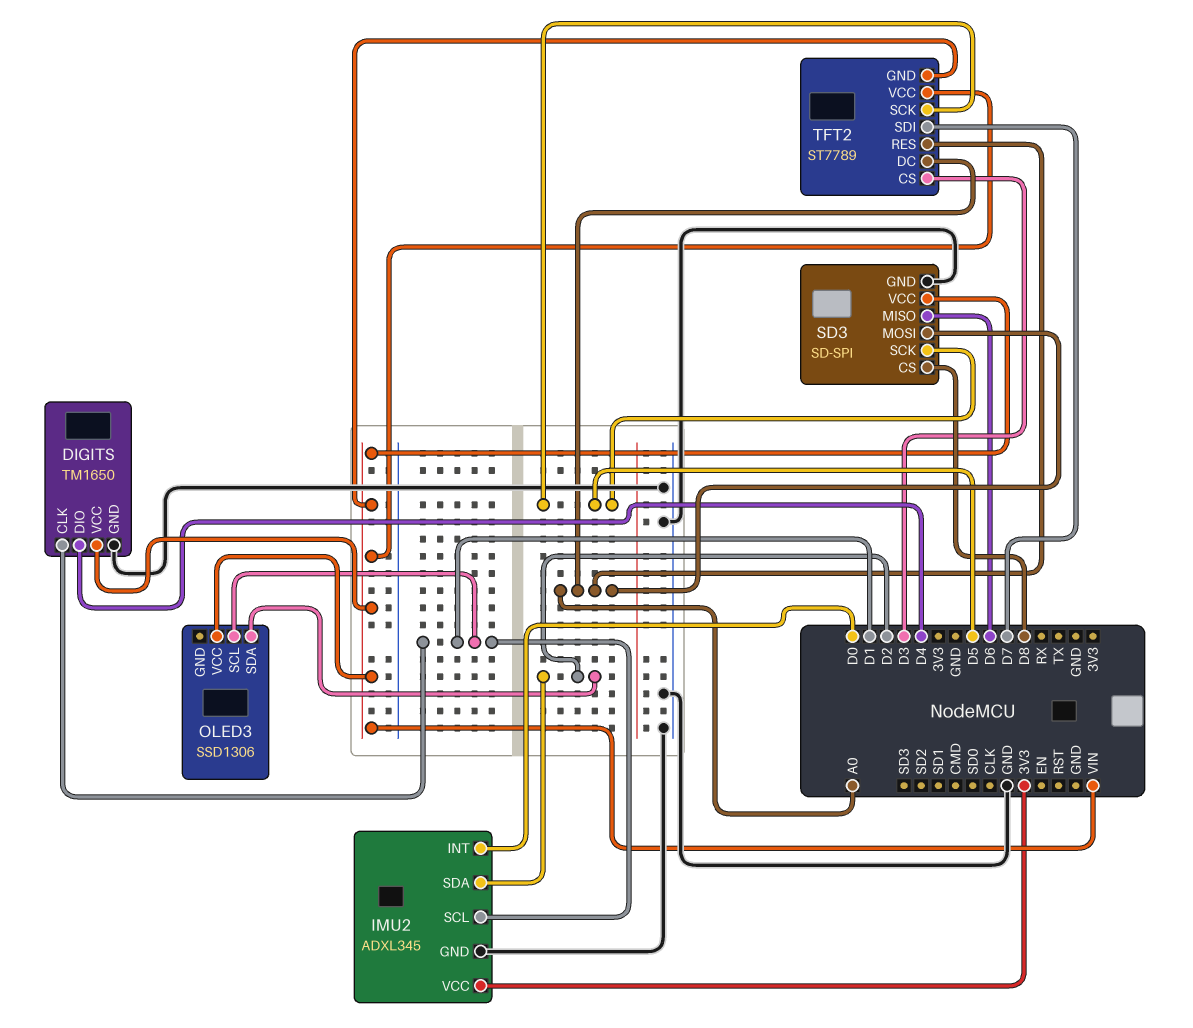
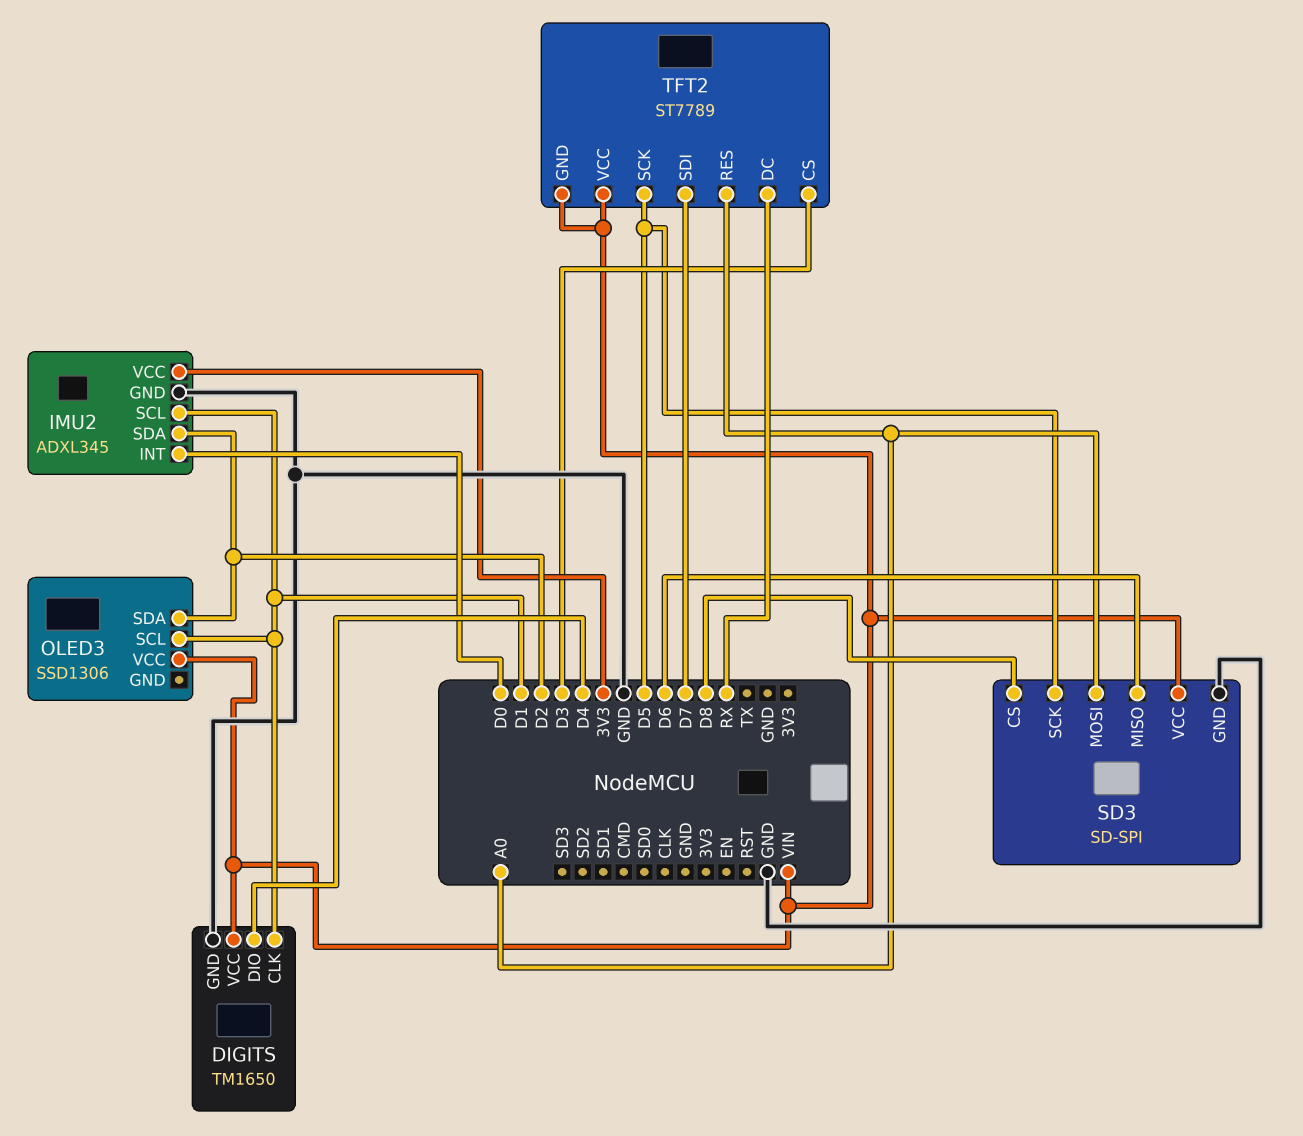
TFT2 pin DC: A0 -> RX

